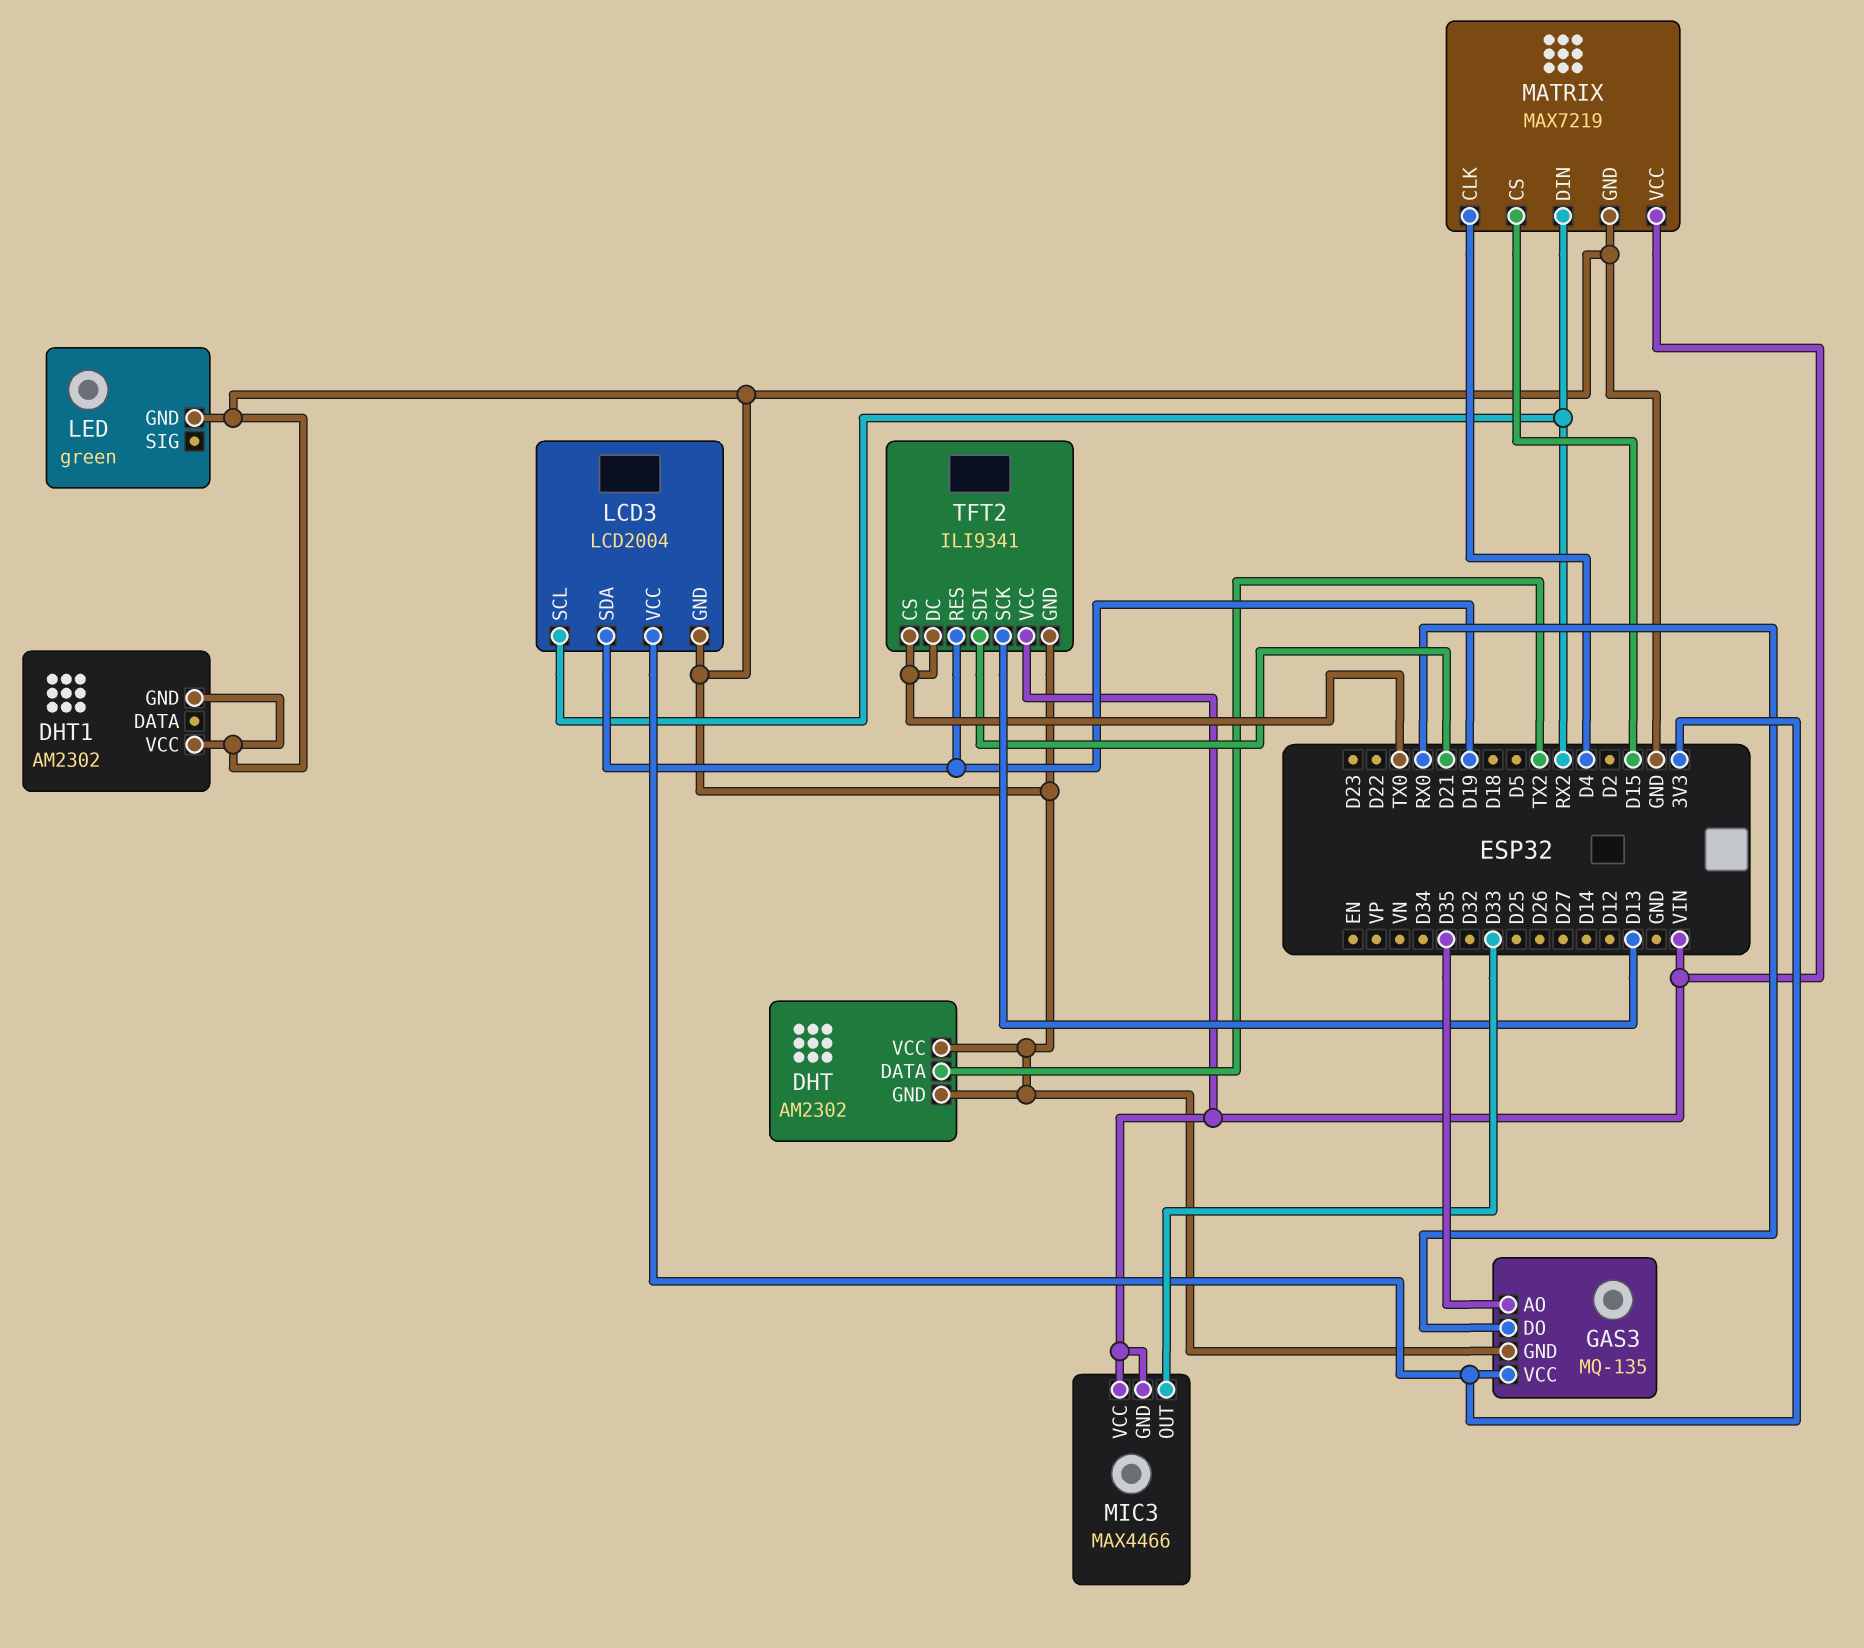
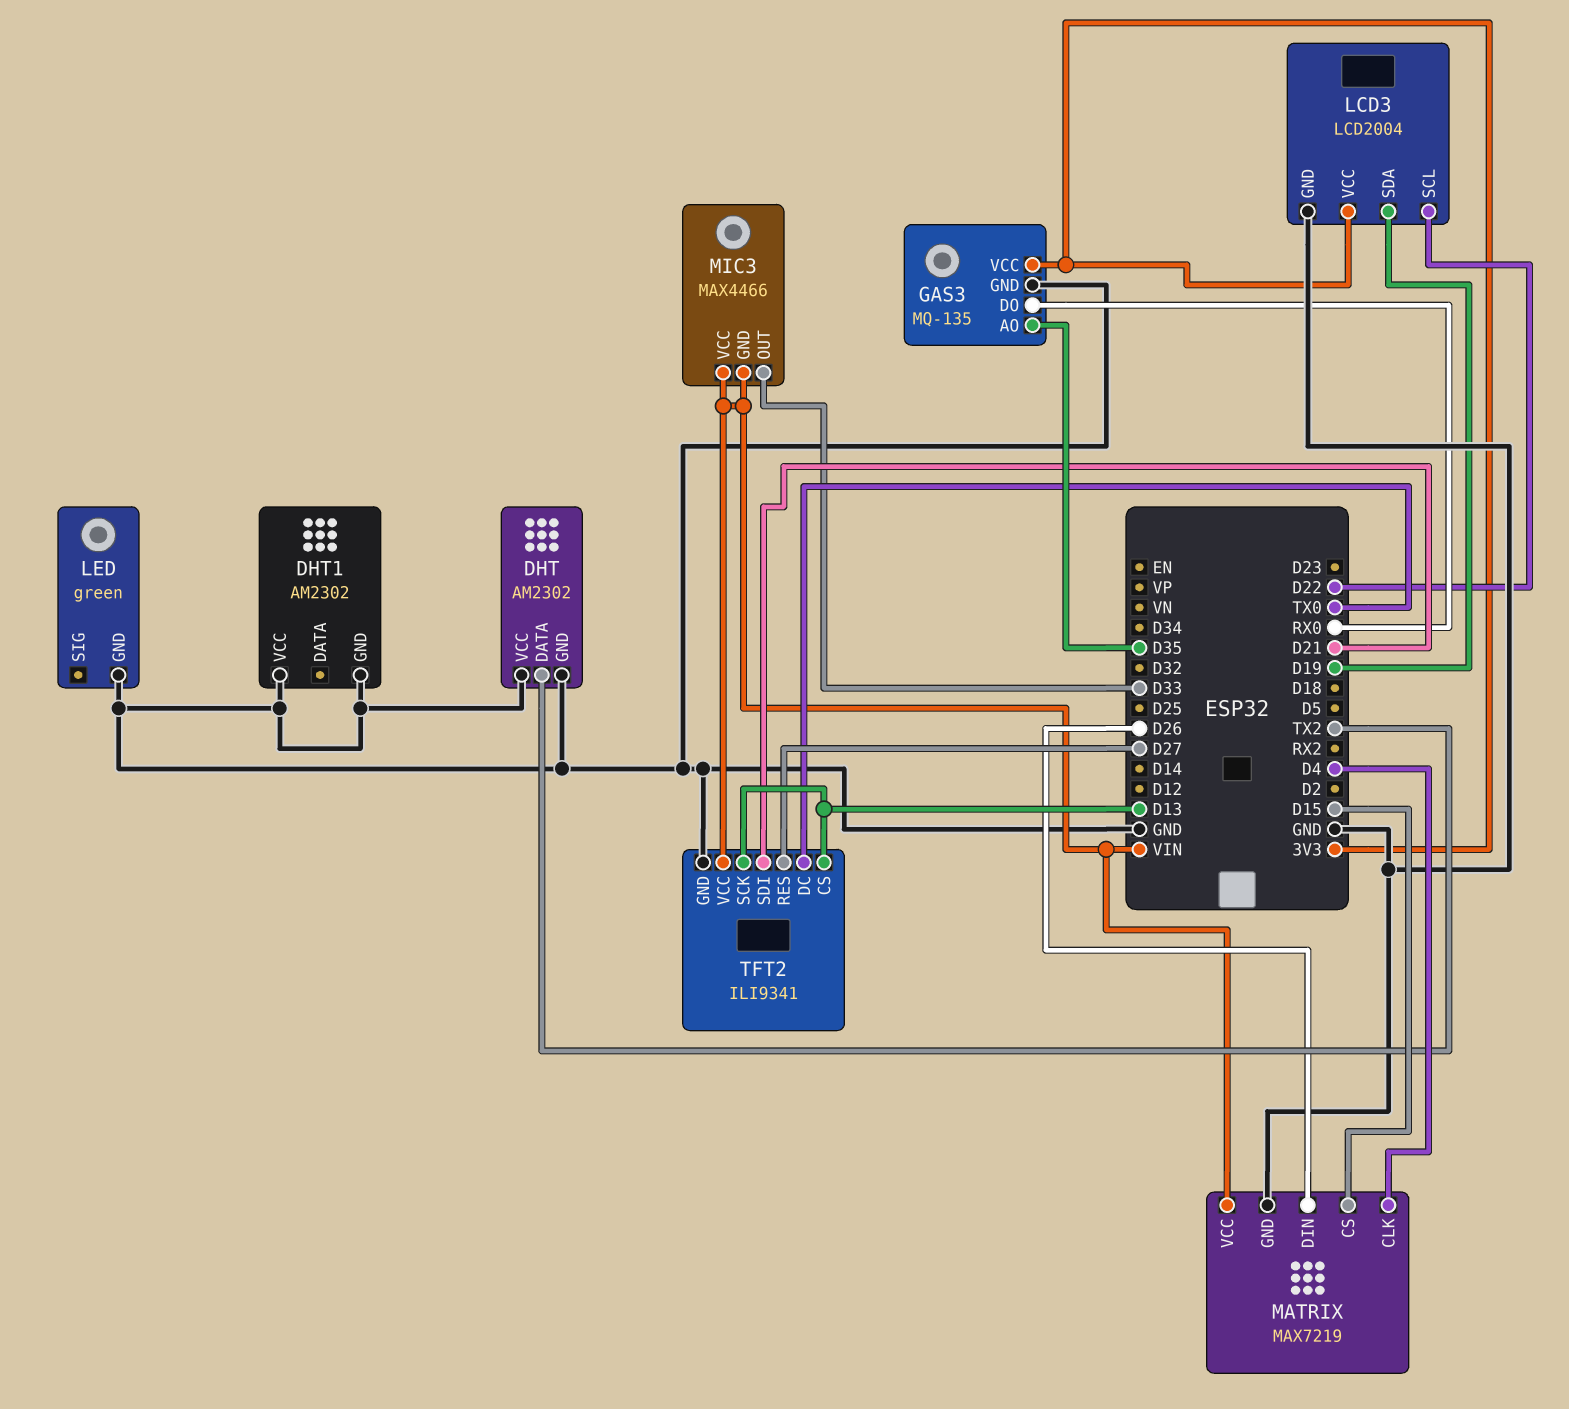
LCD3 pin SCL: RX2 -> D22
MATRIX pin DIN: RX2 -> D26
TFT2 pin CS: TX0 -> D13
TFT2 pin RES: D19 -> D27

